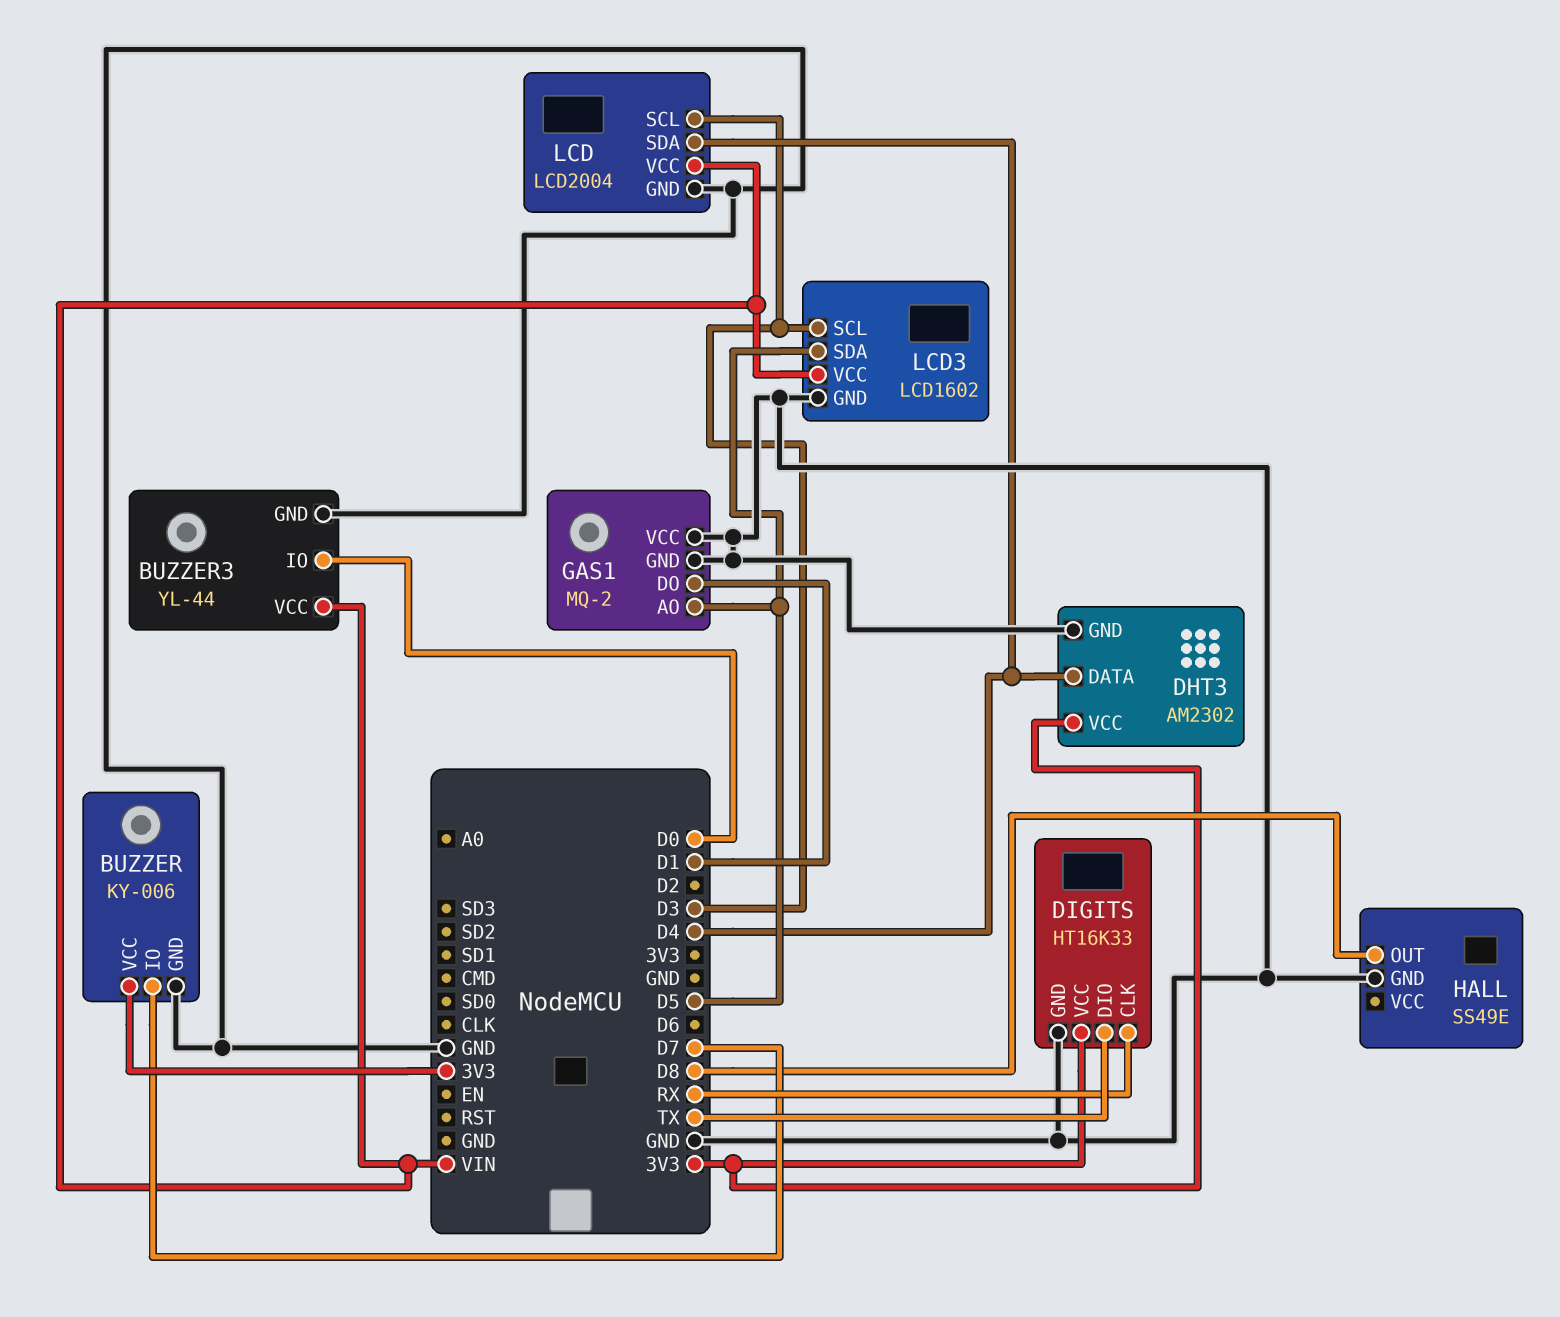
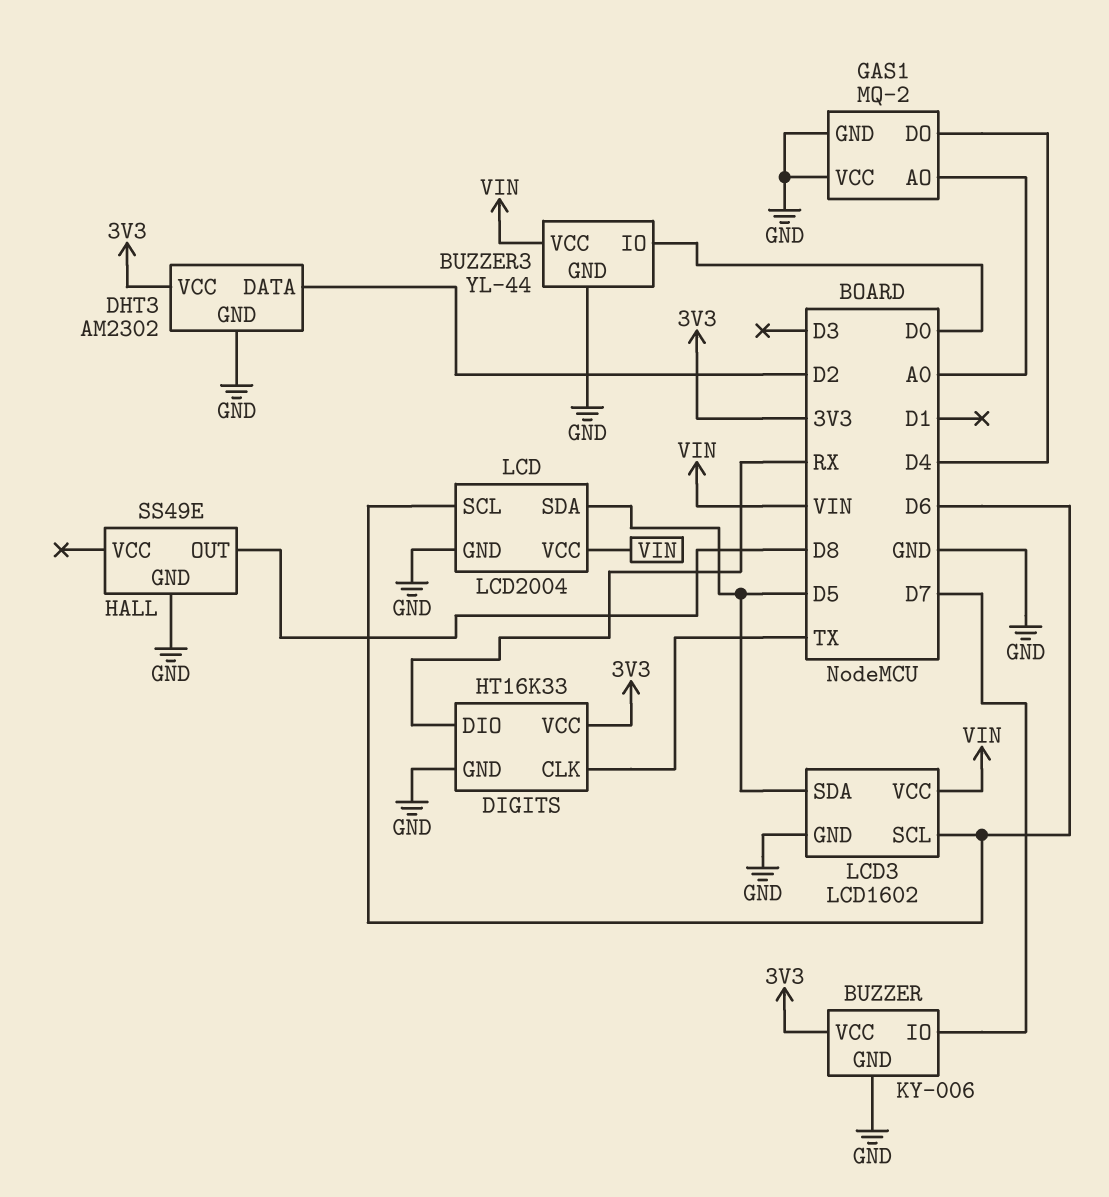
DHT3 pin DATA: D4 -> D2
DIGITS pin CLK: RX -> TX
DIGITS pin DIO: TX -> RX
GAS1 pin AO: D5 -> A0
GAS1 pin DO: D1 -> D4
LCD pin SCL: D3 -> D6
LCD pin SDA: D4 -> D5
LCD3 pin SCL: D3 -> D6

